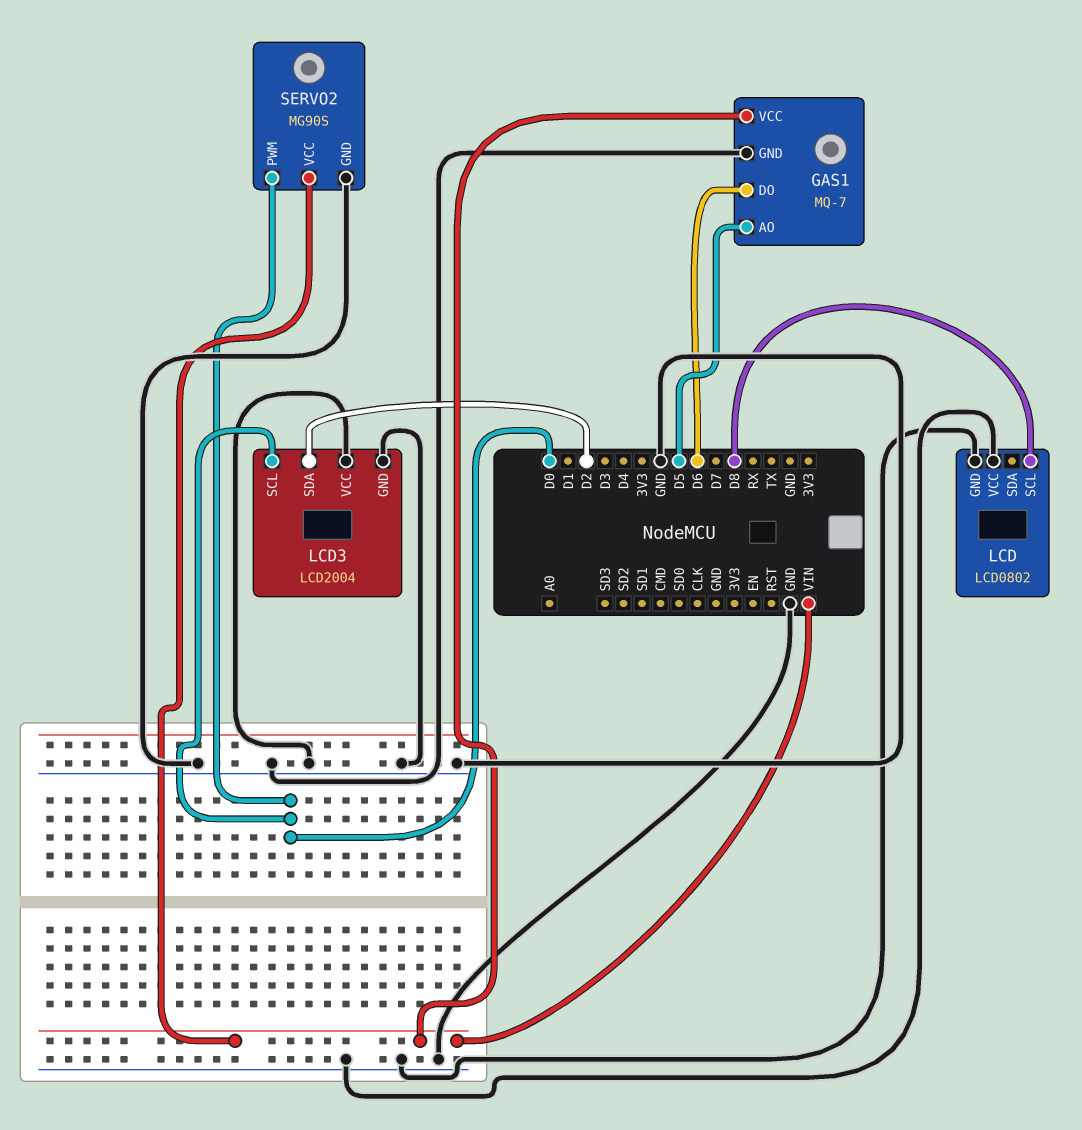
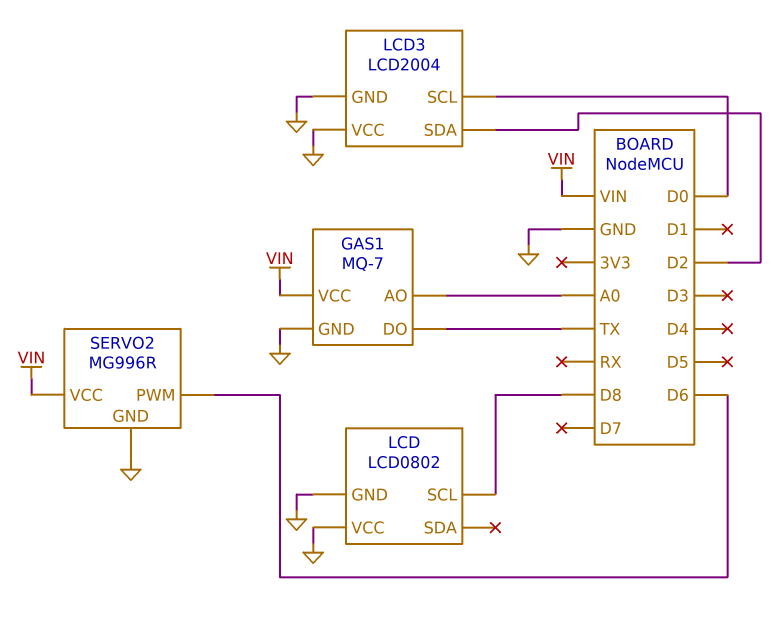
GAS1 pin AO: D5 -> A0
GAS1 pin DO: D6 -> TX
SERVO2: MG90S -> MG996R
SERVO2 pin PWM: D0 -> D6

